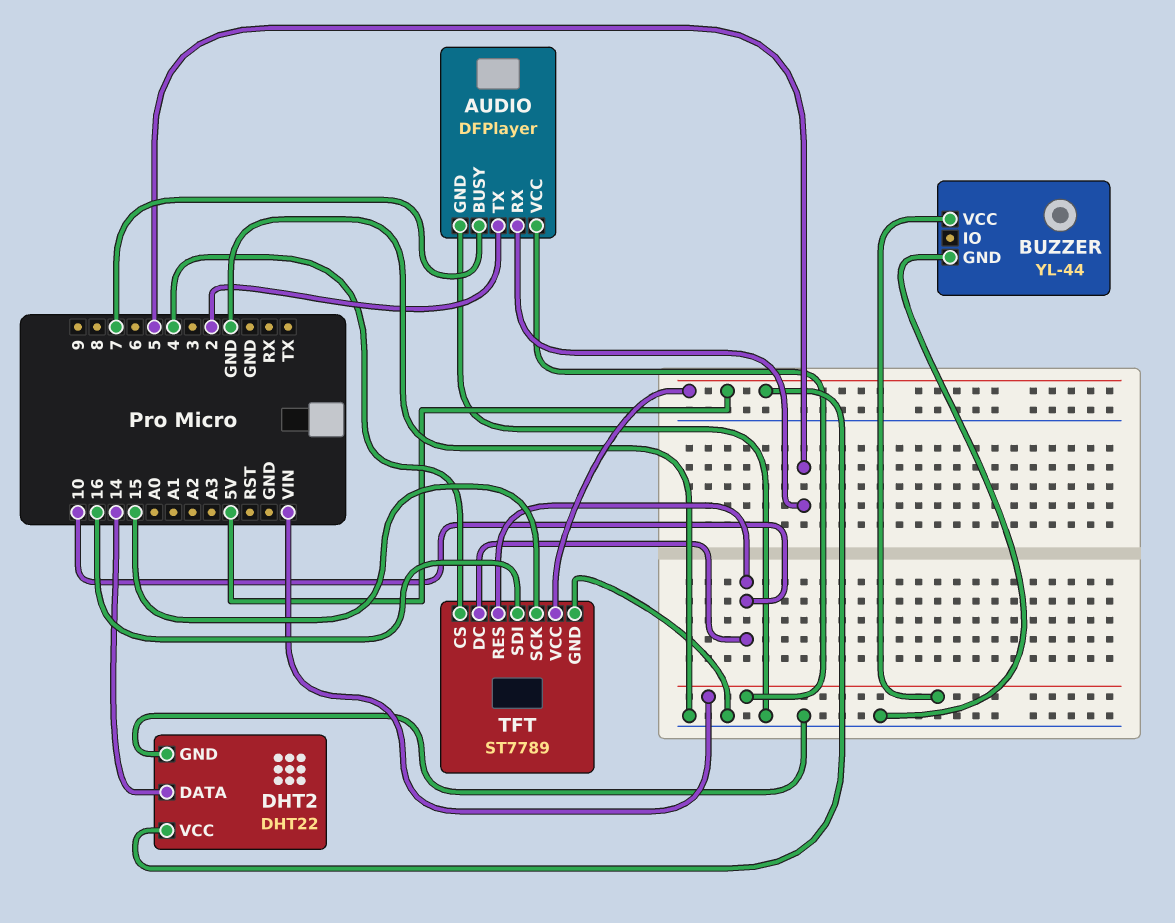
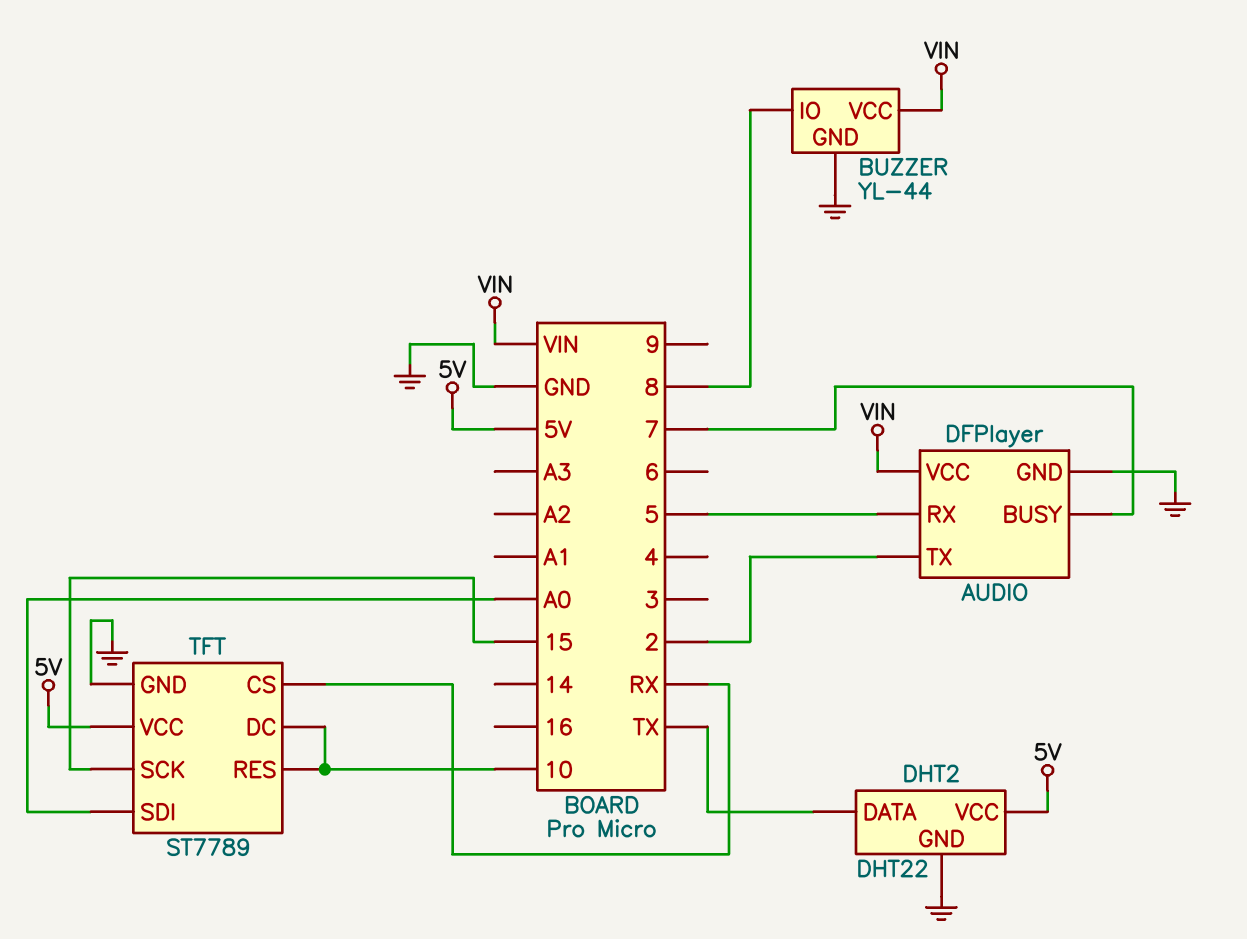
BUZZER pin IO: none -> 8
DHT2 pin DATA: 14 -> TX
TFT pin CS: 4 -> RX
TFT pin SDI: 16 -> A0

